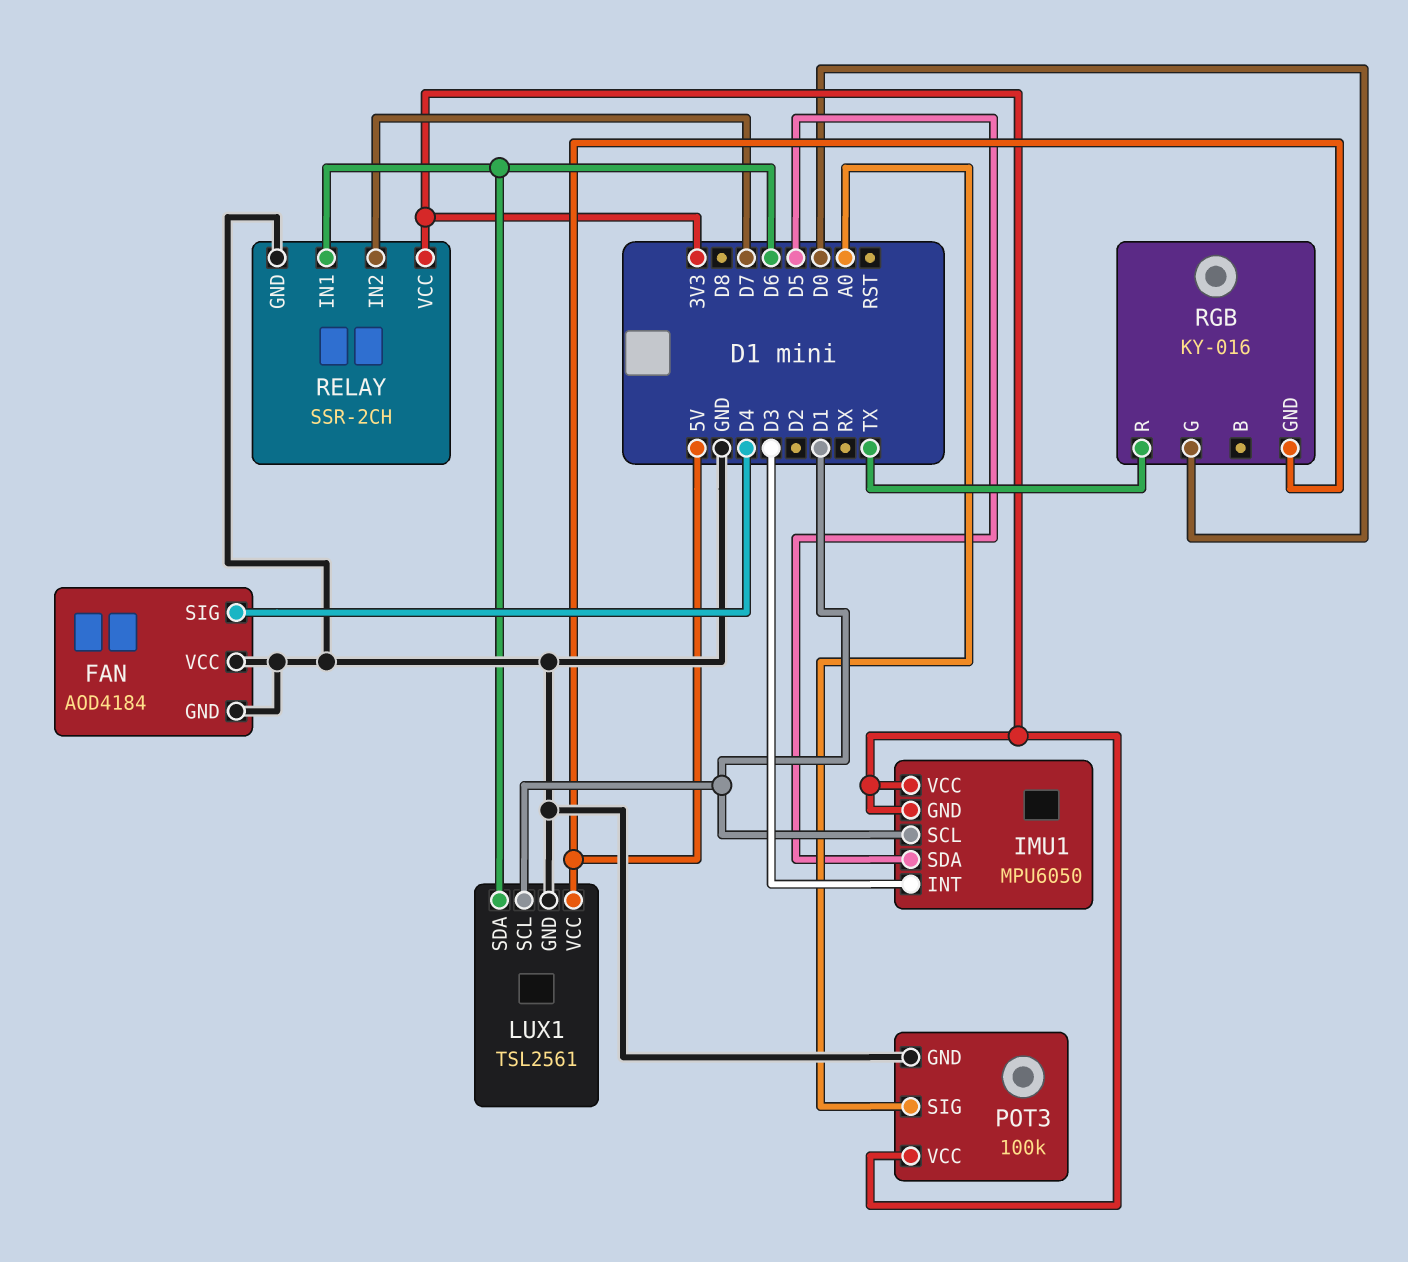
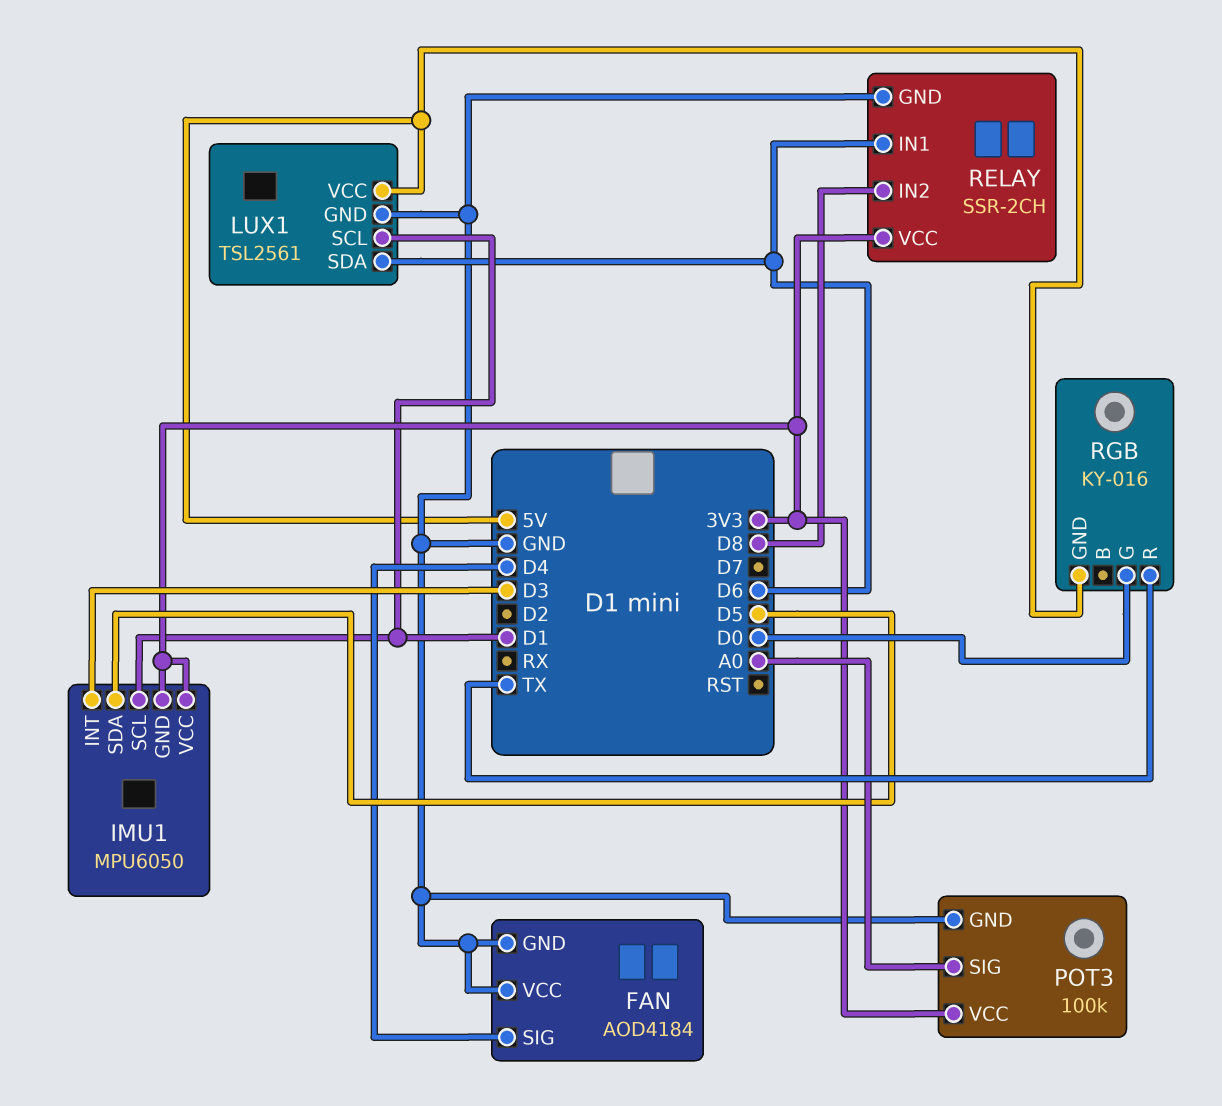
RELAY pin IN2: D7 -> D8

